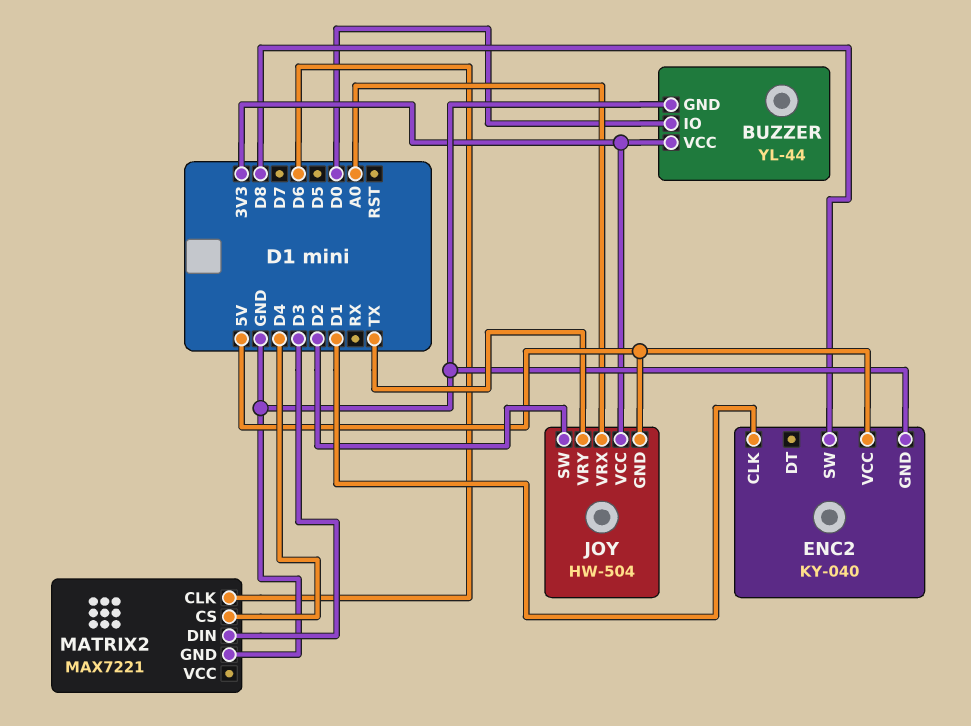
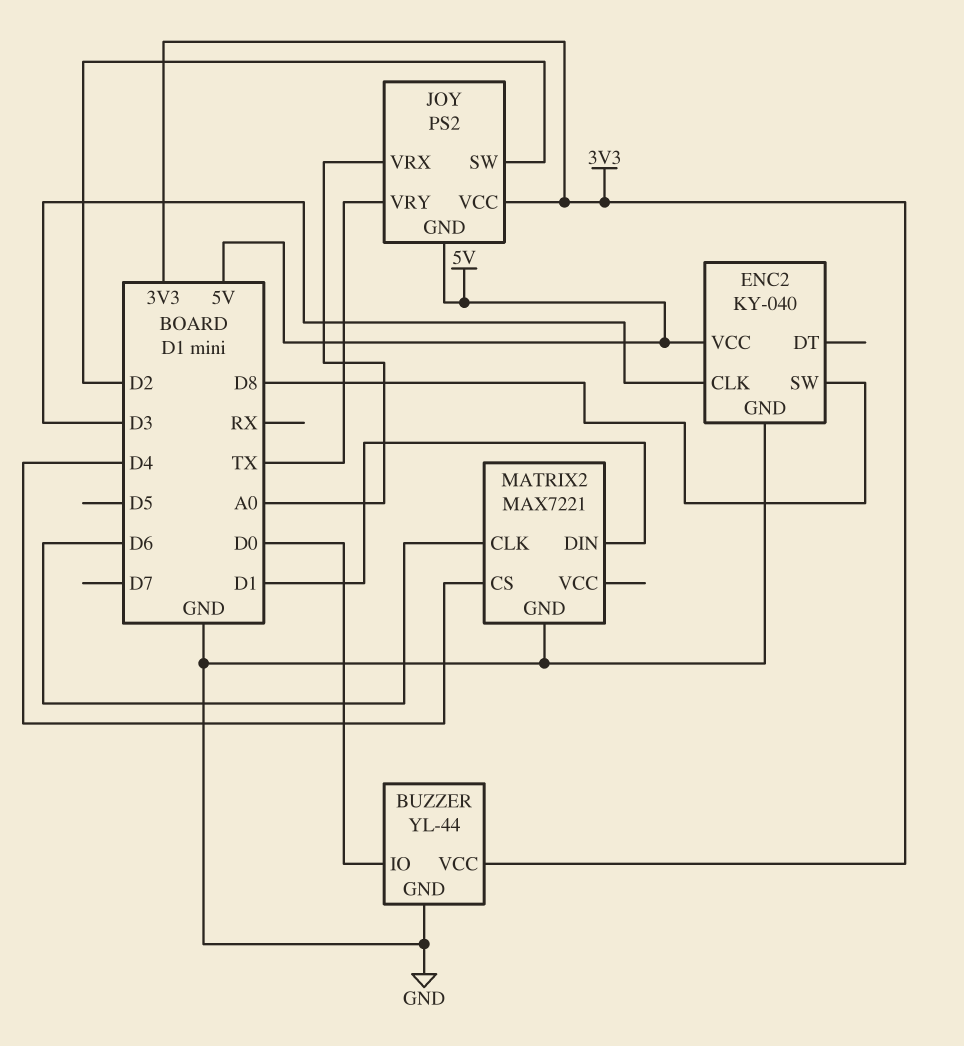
ENC2 pin CLK: D1 -> D3
JOY: HW-504 -> PS2
MATRIX2 pin DIN: D3 -> D1

